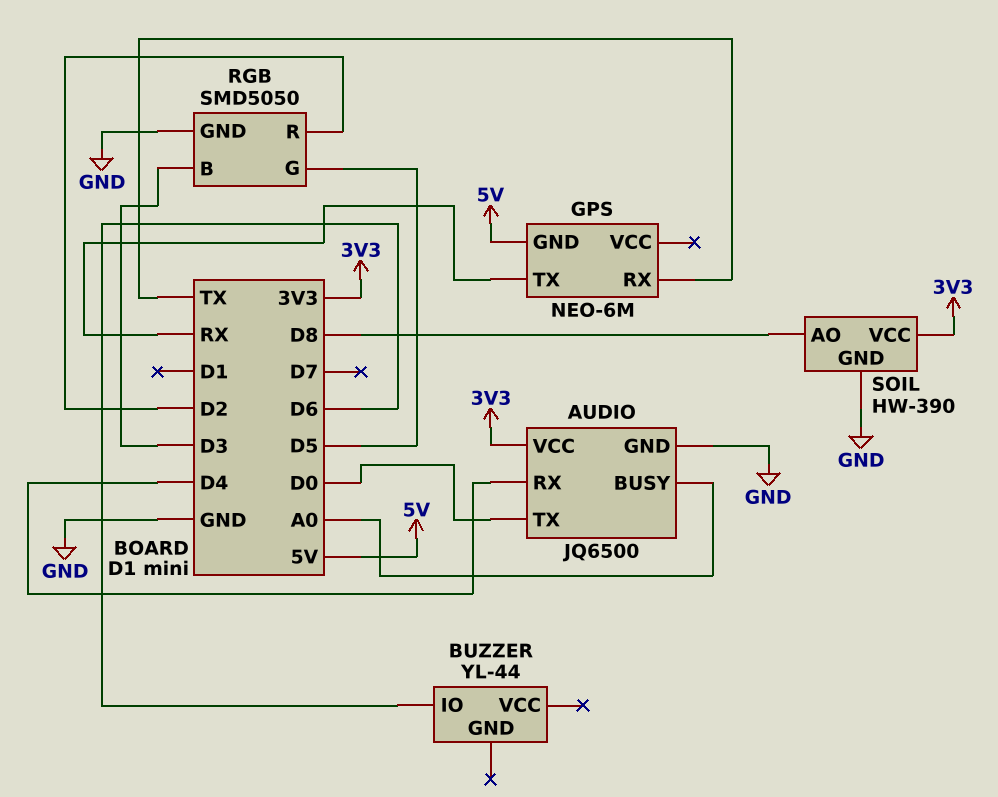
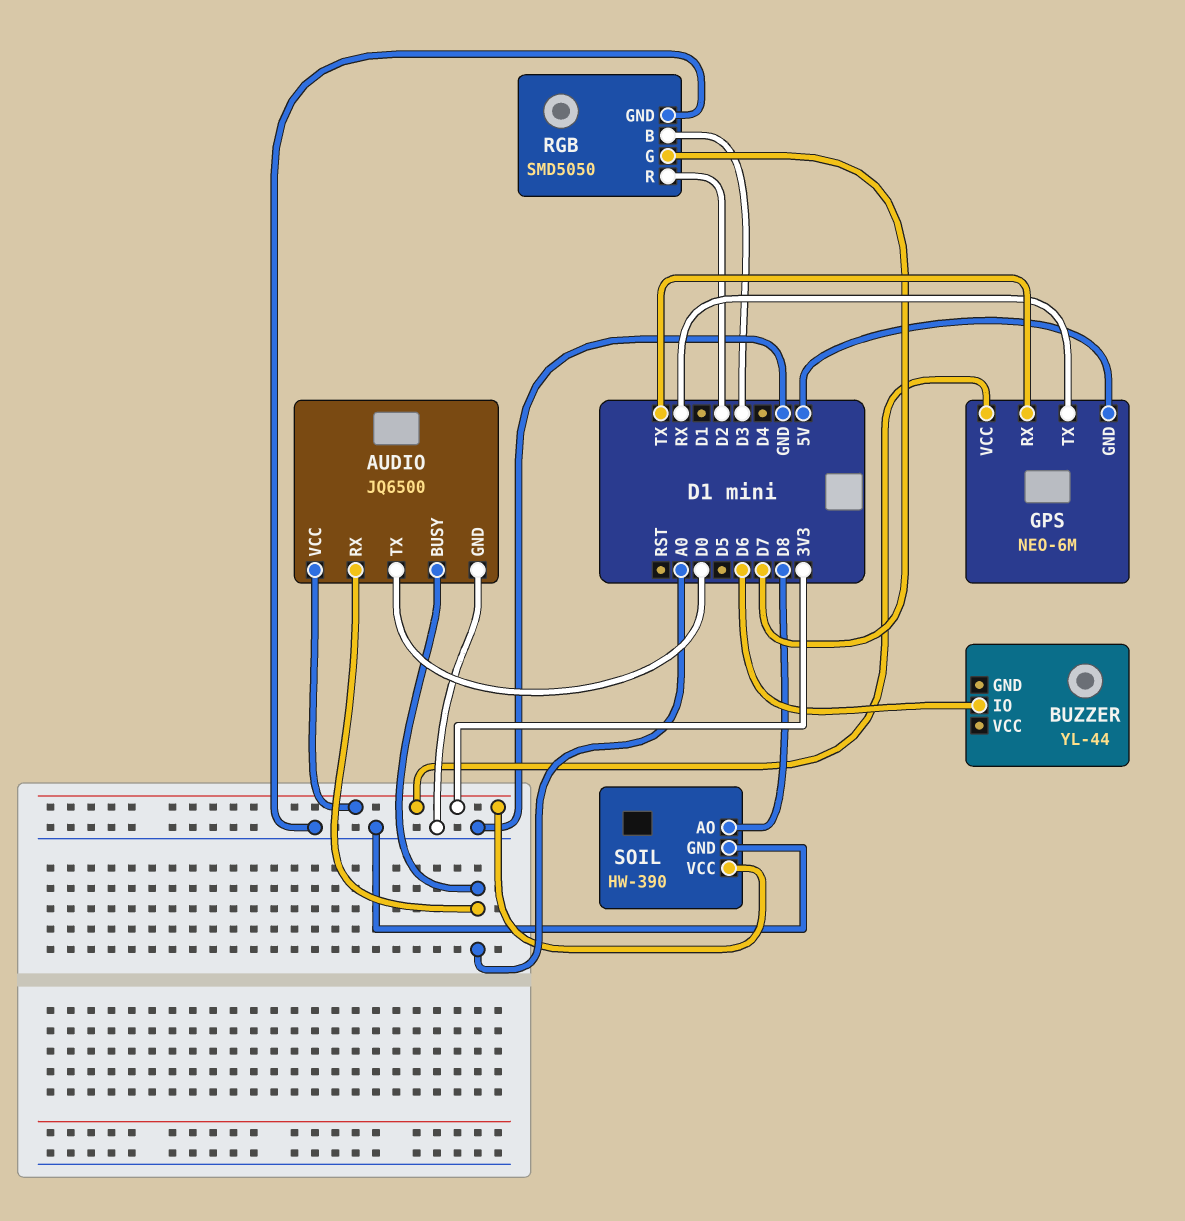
AUDIO pin RX: D4 -> A0
GPS pin VCC: none -> 3V3
RGB pin G: D5 -> D7

